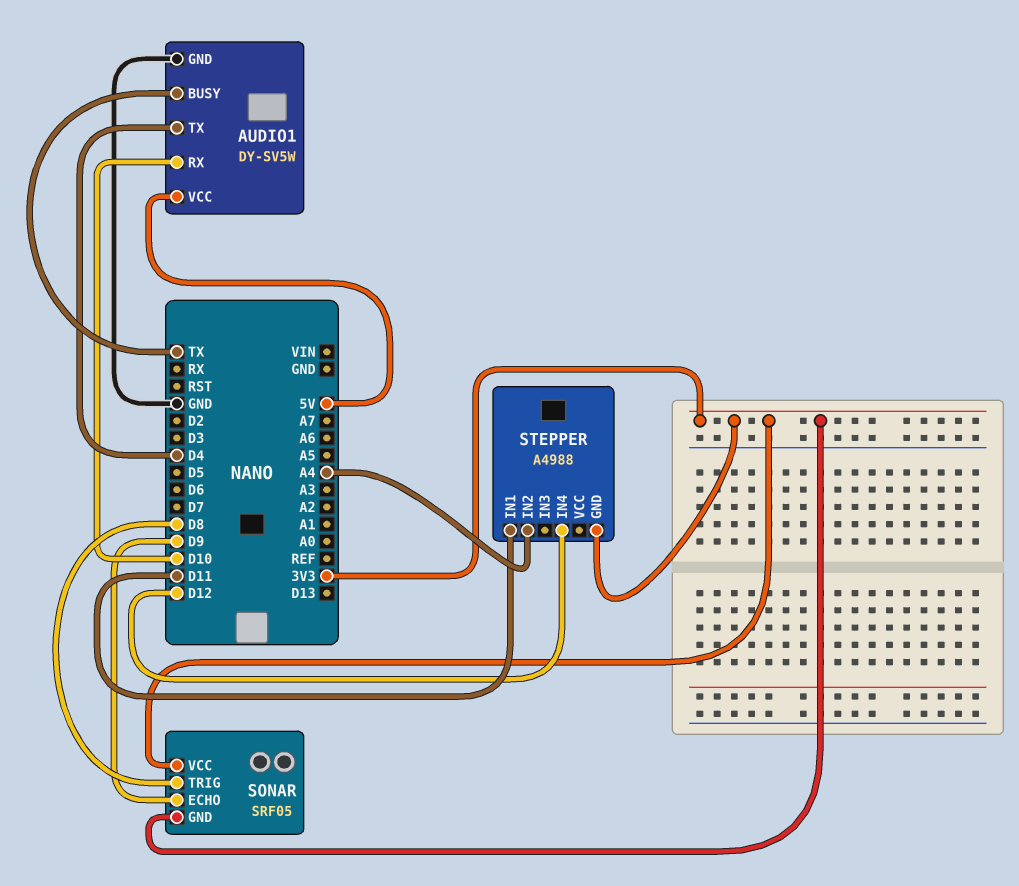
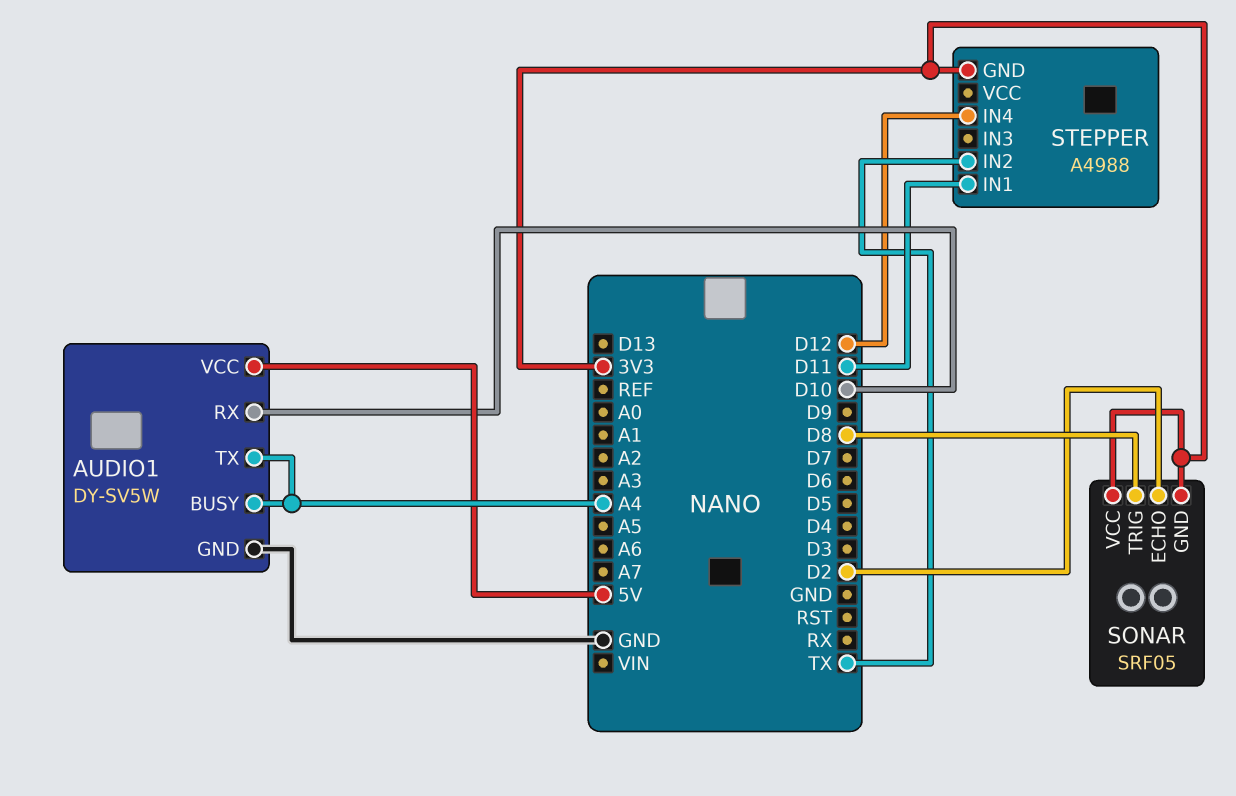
AUDIO1 pin BUSY: TX -> A4
AUDIO1 pin TX: D4 -> A4
SONAR pin ECHO: D9 -> D2
STEPPER pin IN2: A4 -> TX

